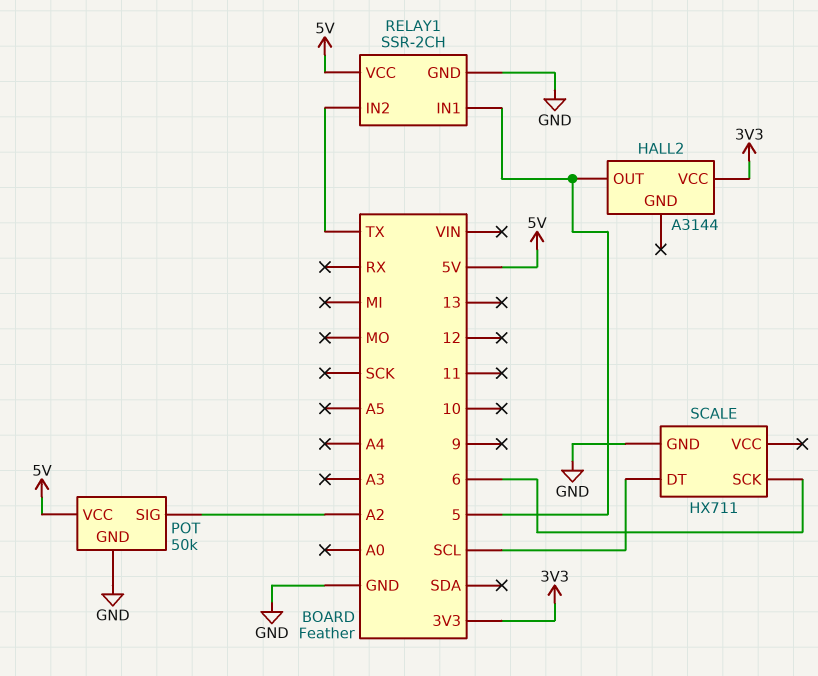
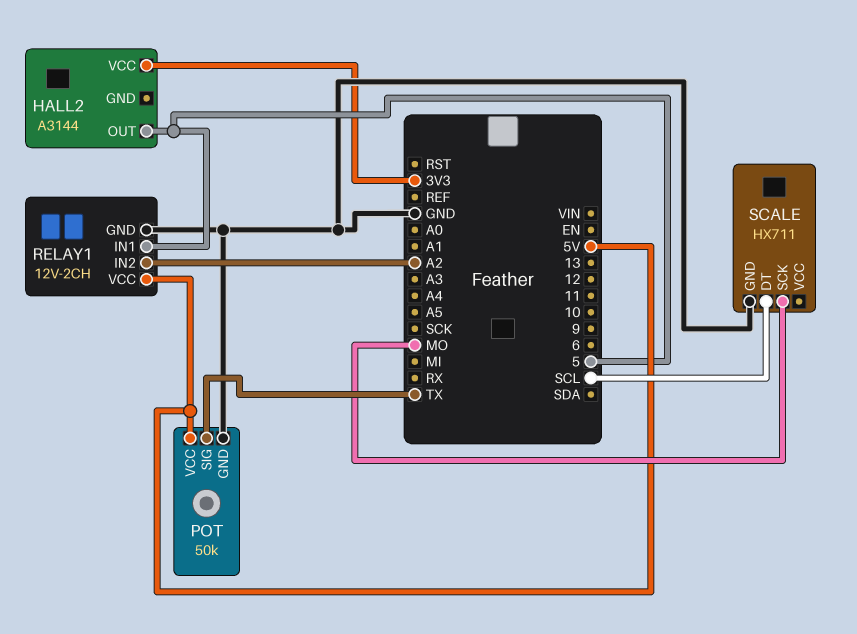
POT pin SIG: A2 -> TX
RELAY1: SSR-2CH -> 12V-2CH
RELAY1 pin IN2: TX -> A2
SCALE pin SCK: 6 -> MO

